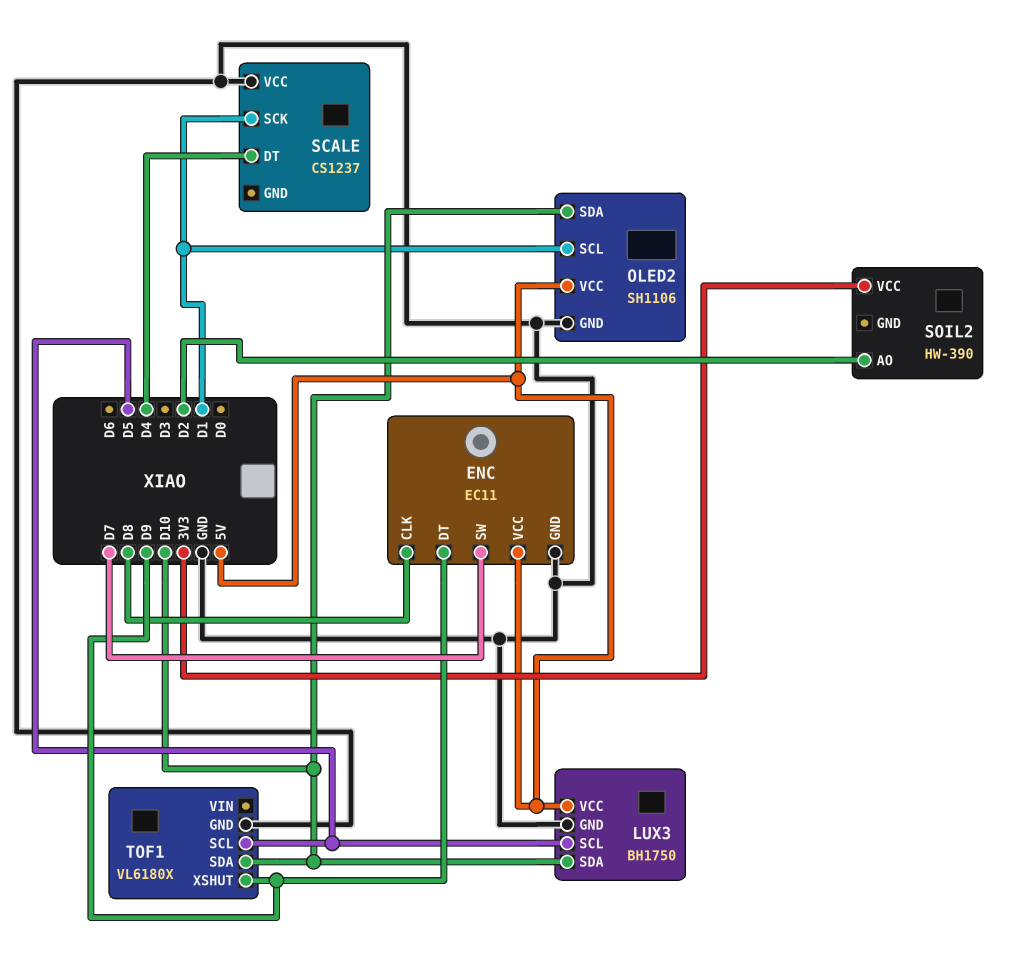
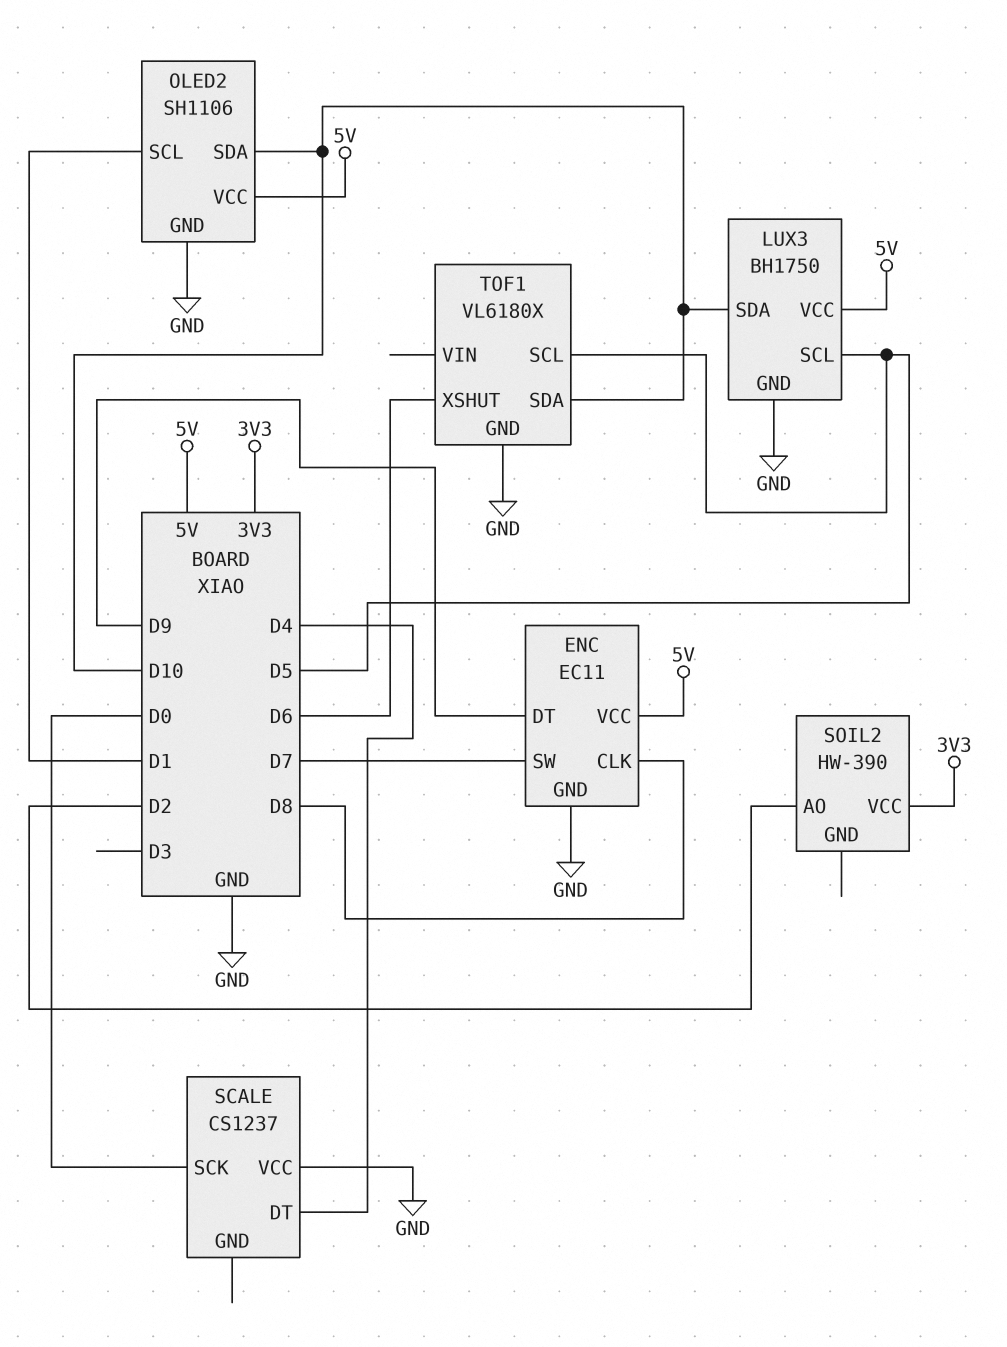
SCALE pin SCK: D1 -> D0
TOF1 pin XSHUT: D9 -> D6

